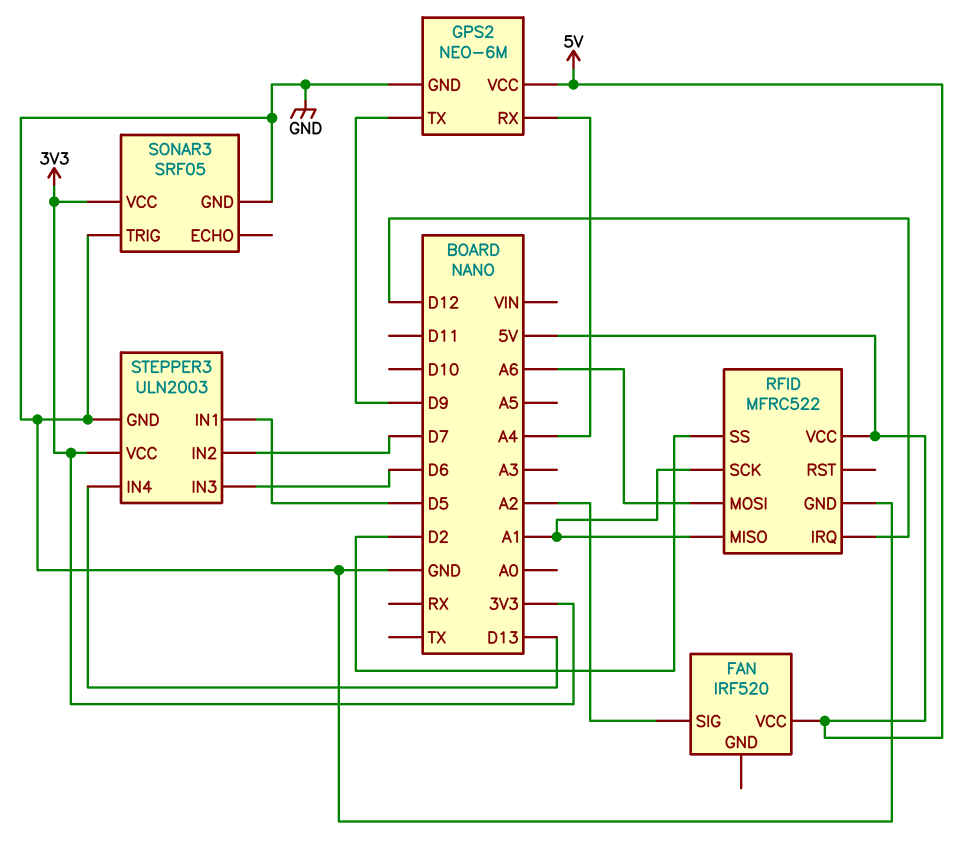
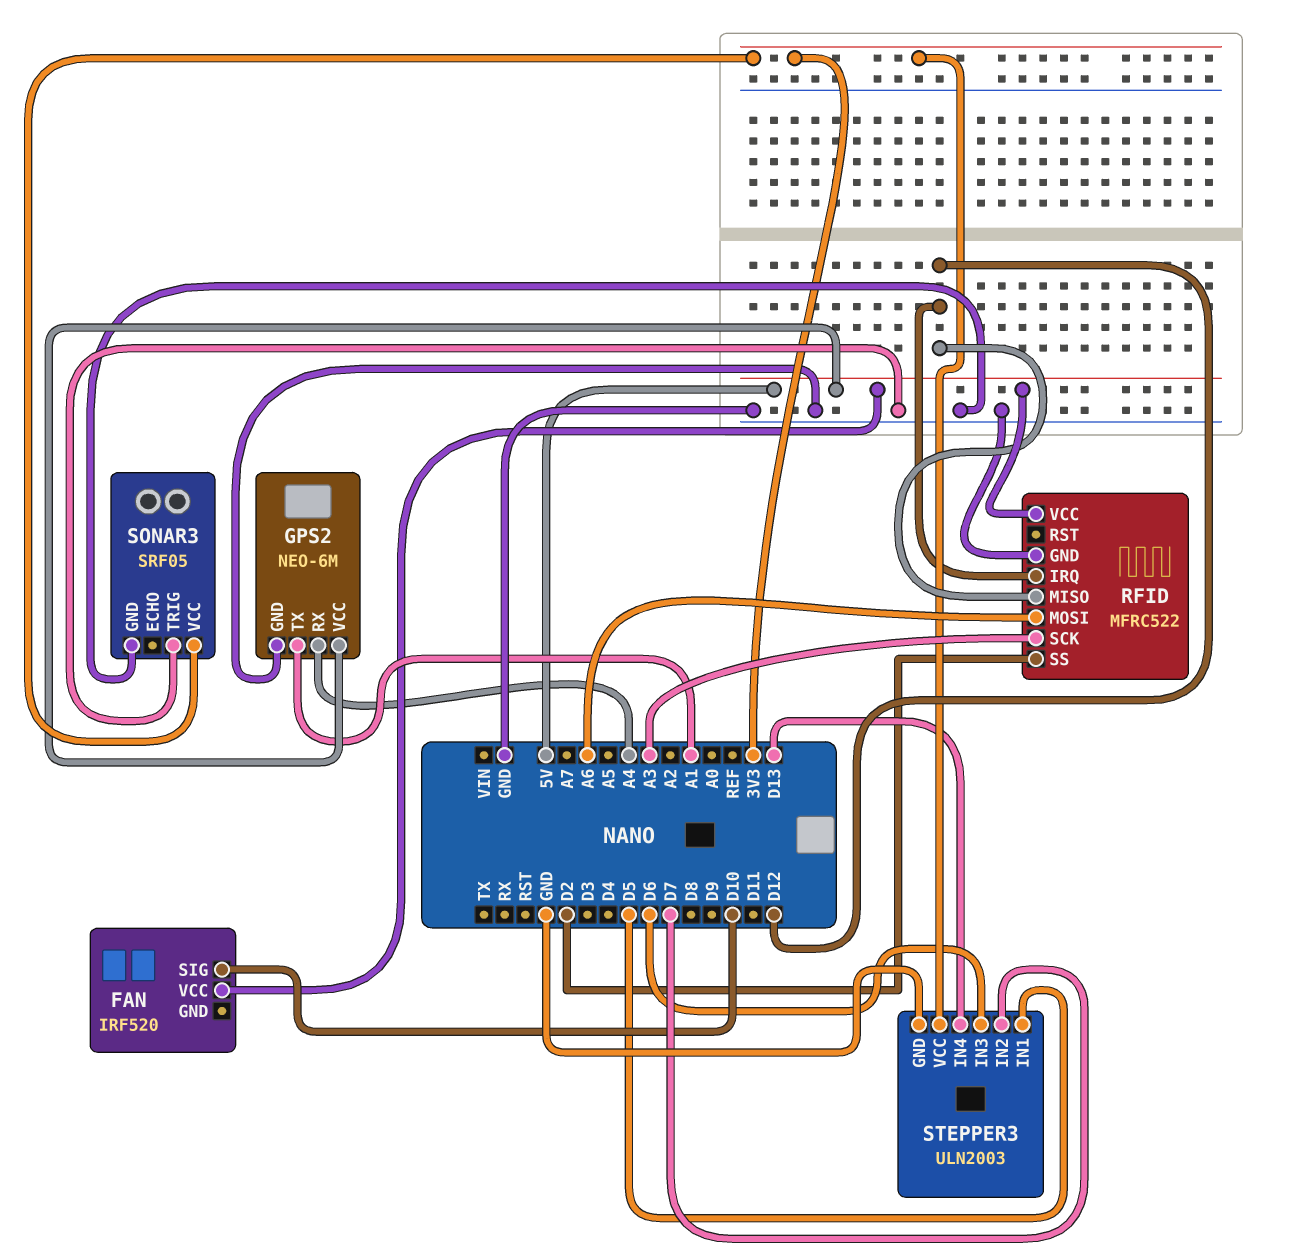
FAN pin SIG: A2 -> D10
GPS2 pin TX: D9 -> A1
RFID pin MISO: A1 -> D12
RFID pin SCK: A1 -> A3

